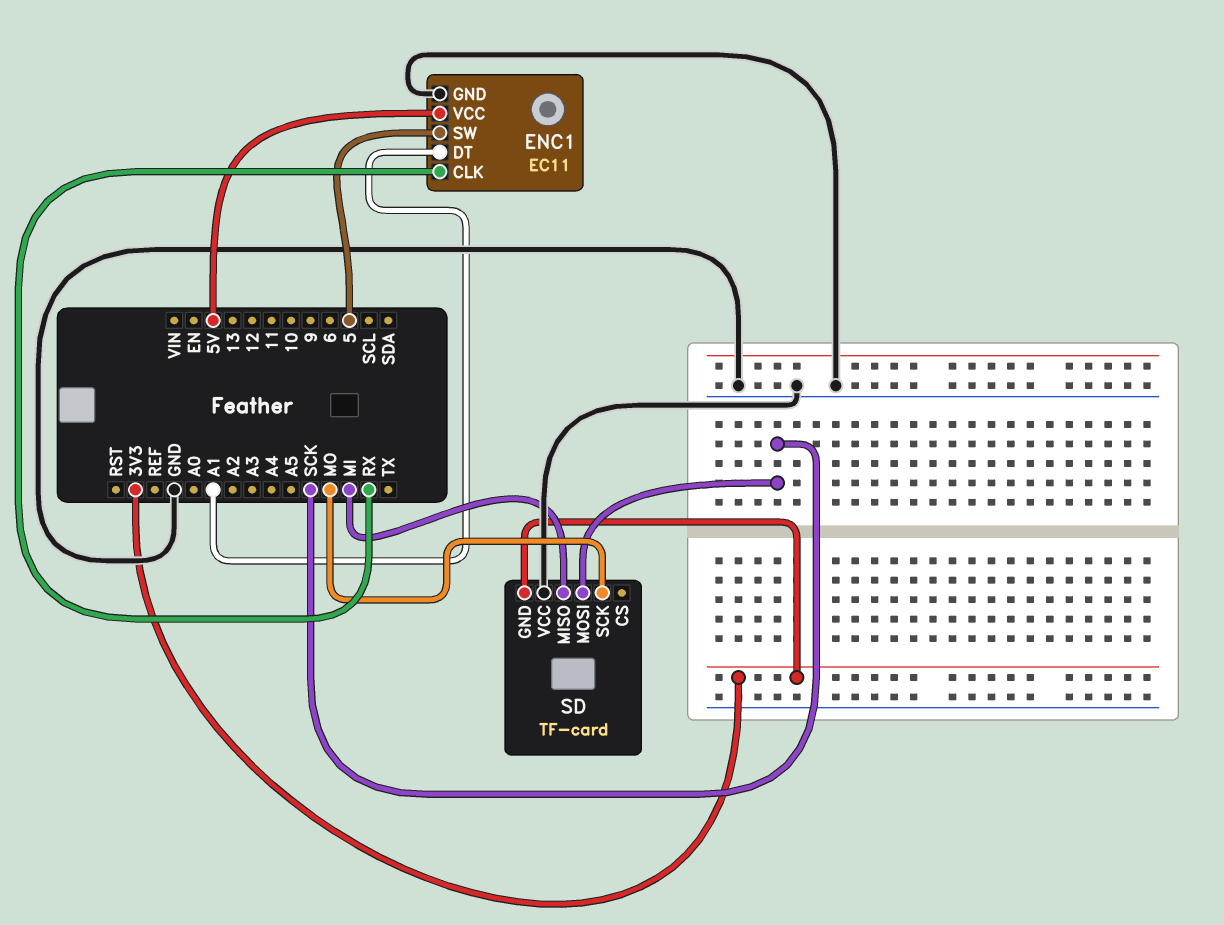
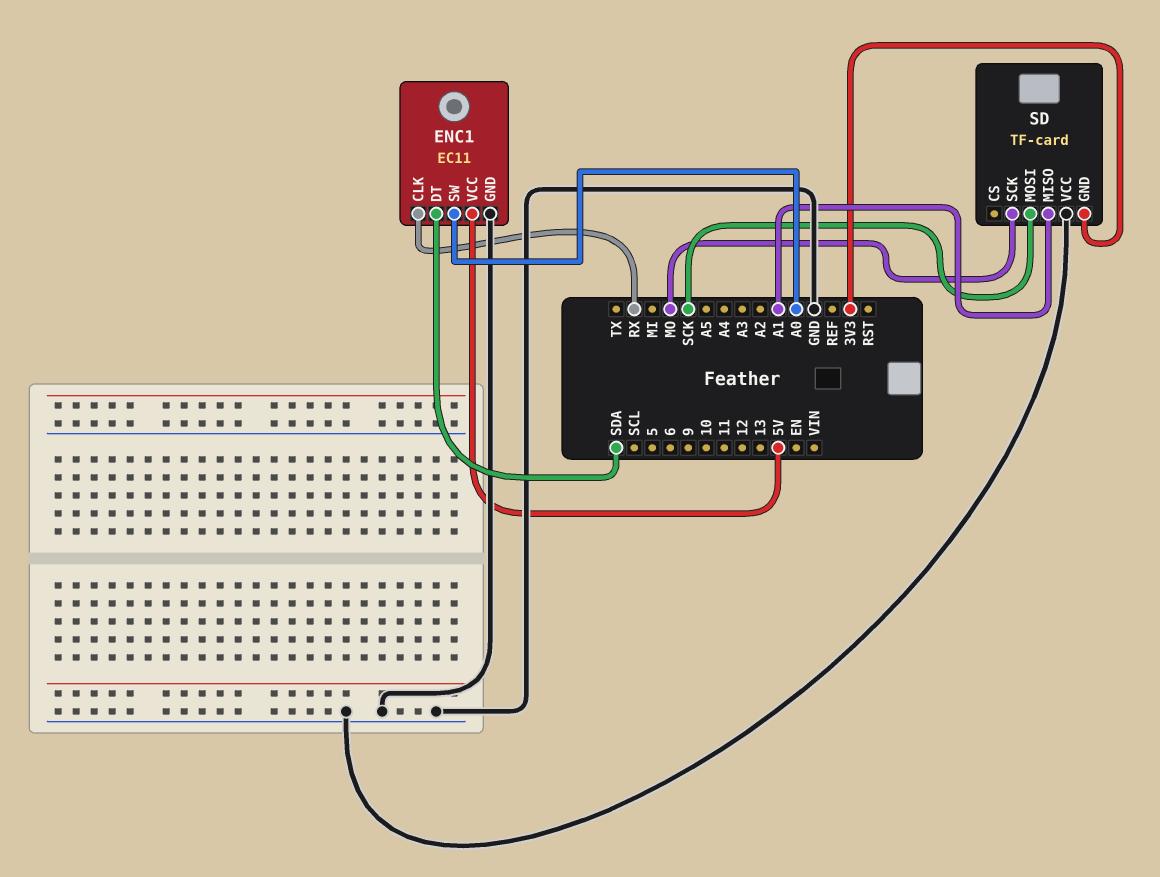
ENC1 pin DT: A1 -> SDA
ENC1 pin SW: 5 -> A0
SD pin MISO: MI -> A1

